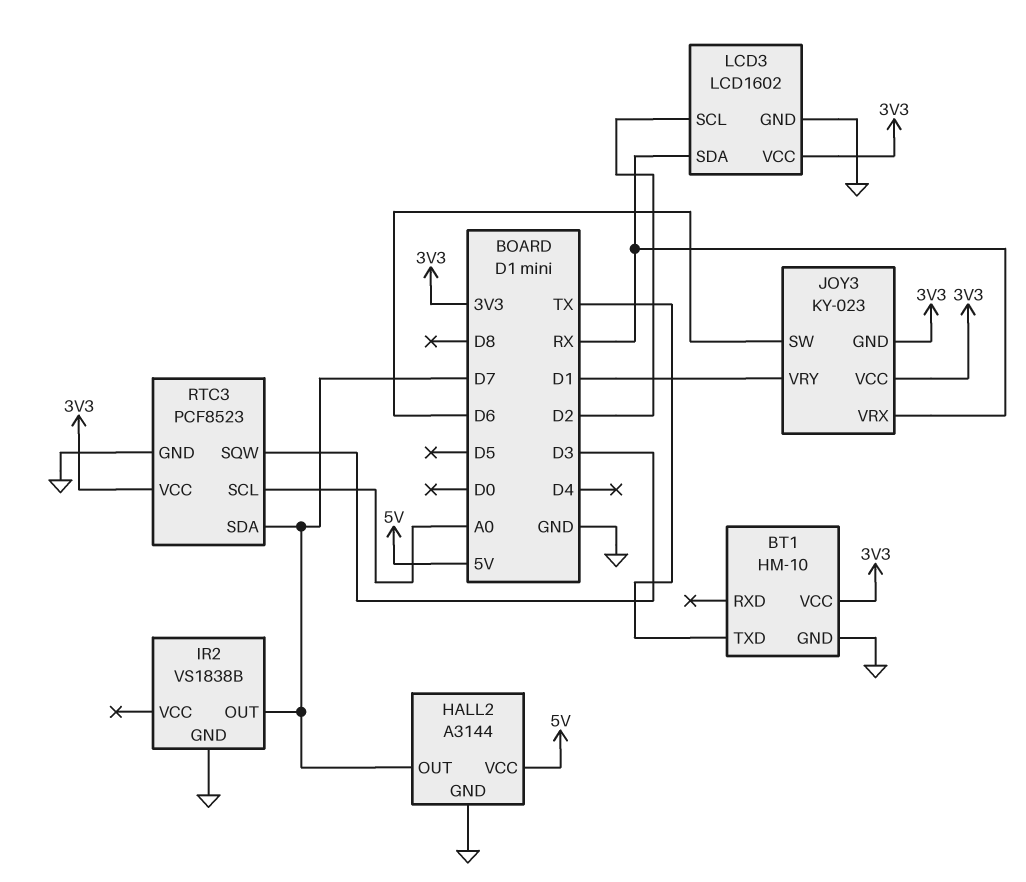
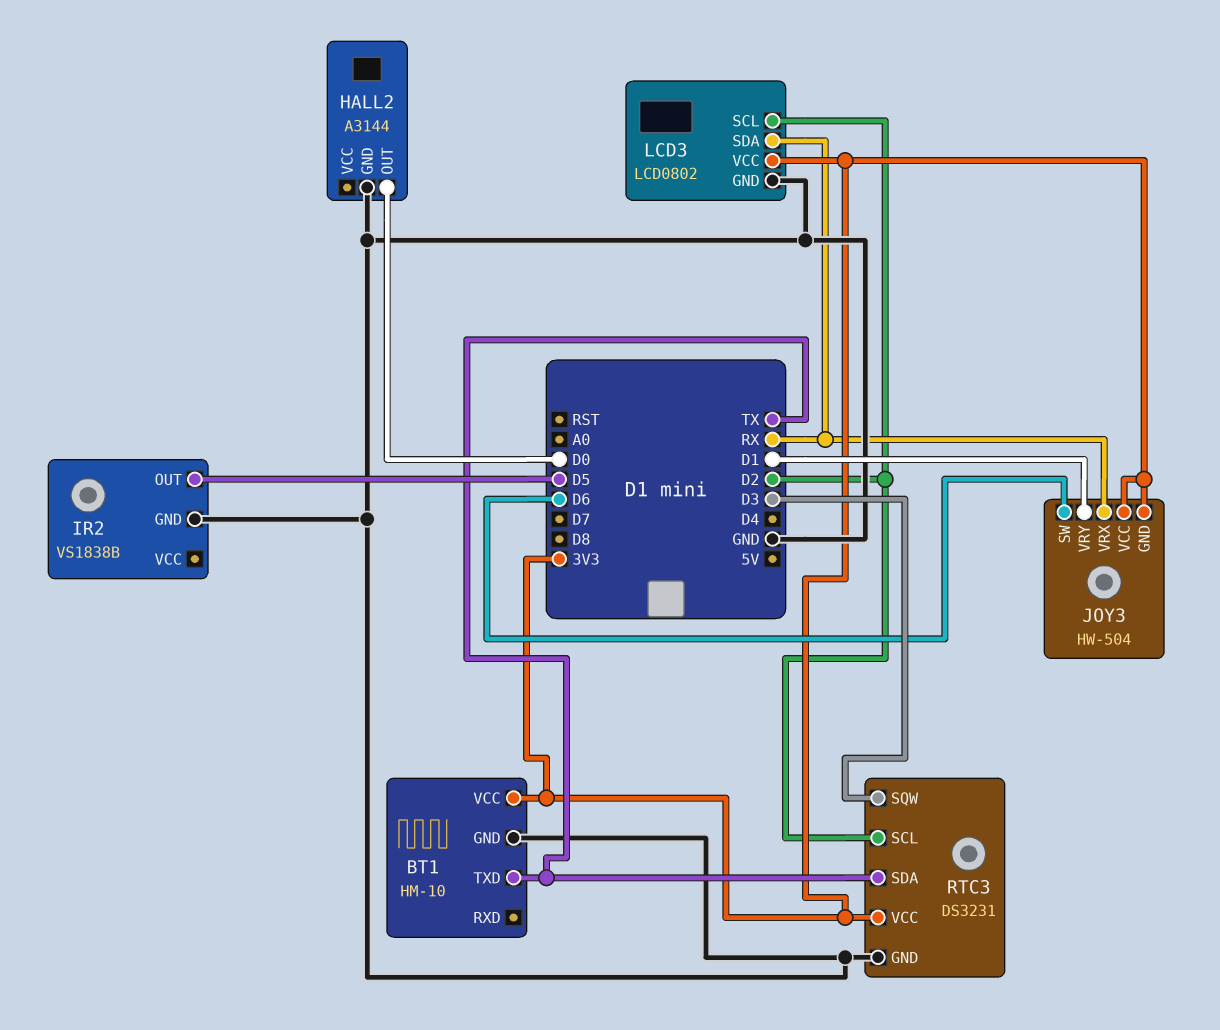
HALL2 pin OUT: D7 -> D0
HALL2 pin VCC: 5V -> none
IR2 pin OUT: D7 -> D5
JOY3: KY-023 -> HW-504
LCD3: LCD1602 -> LCD0802
RTC3: PCF8523 -> DS3231
RTC3 pin SCL: A0 -> D2
RTC3 pin SDA: D7 -> TX

